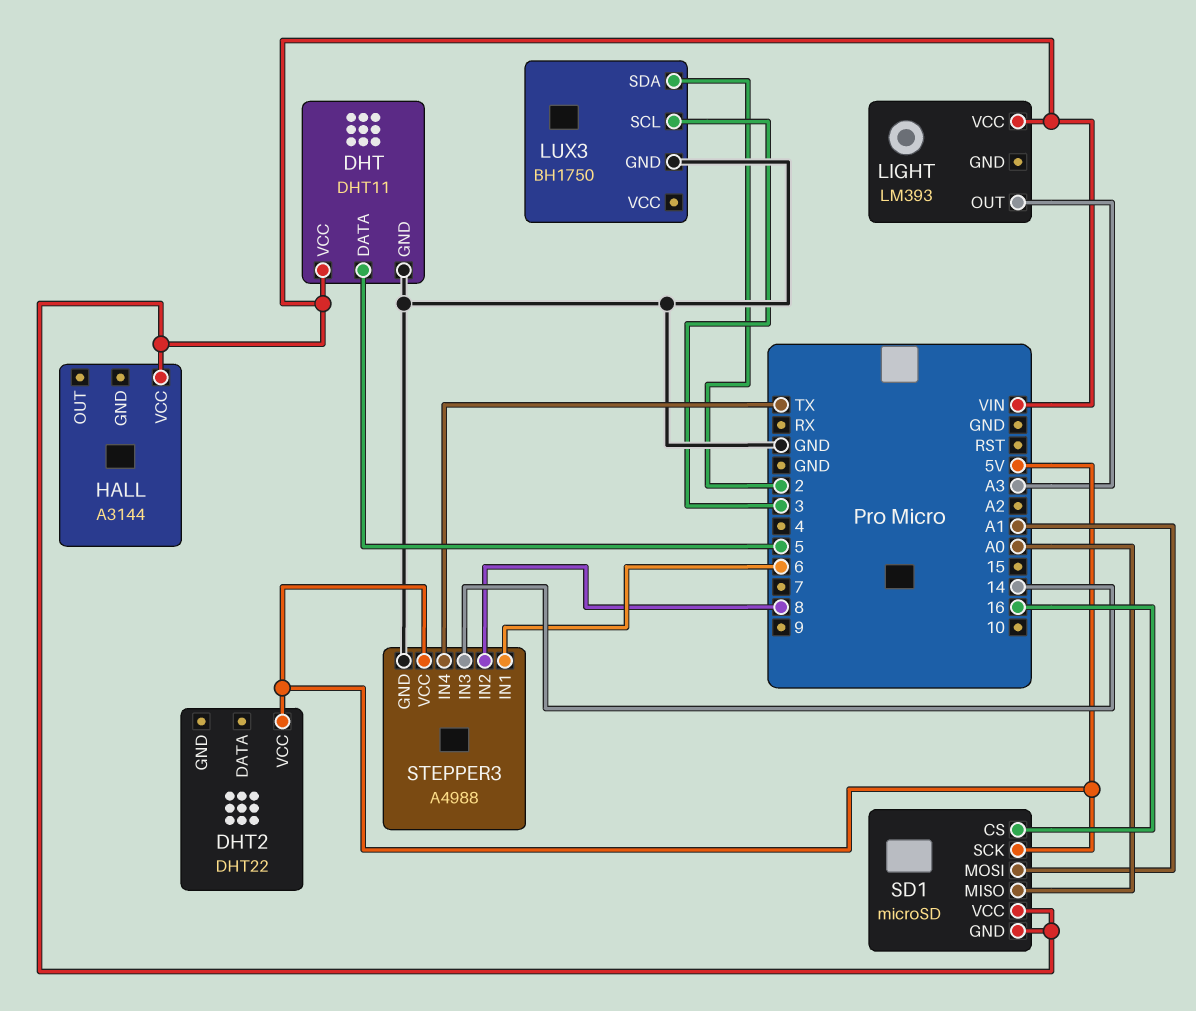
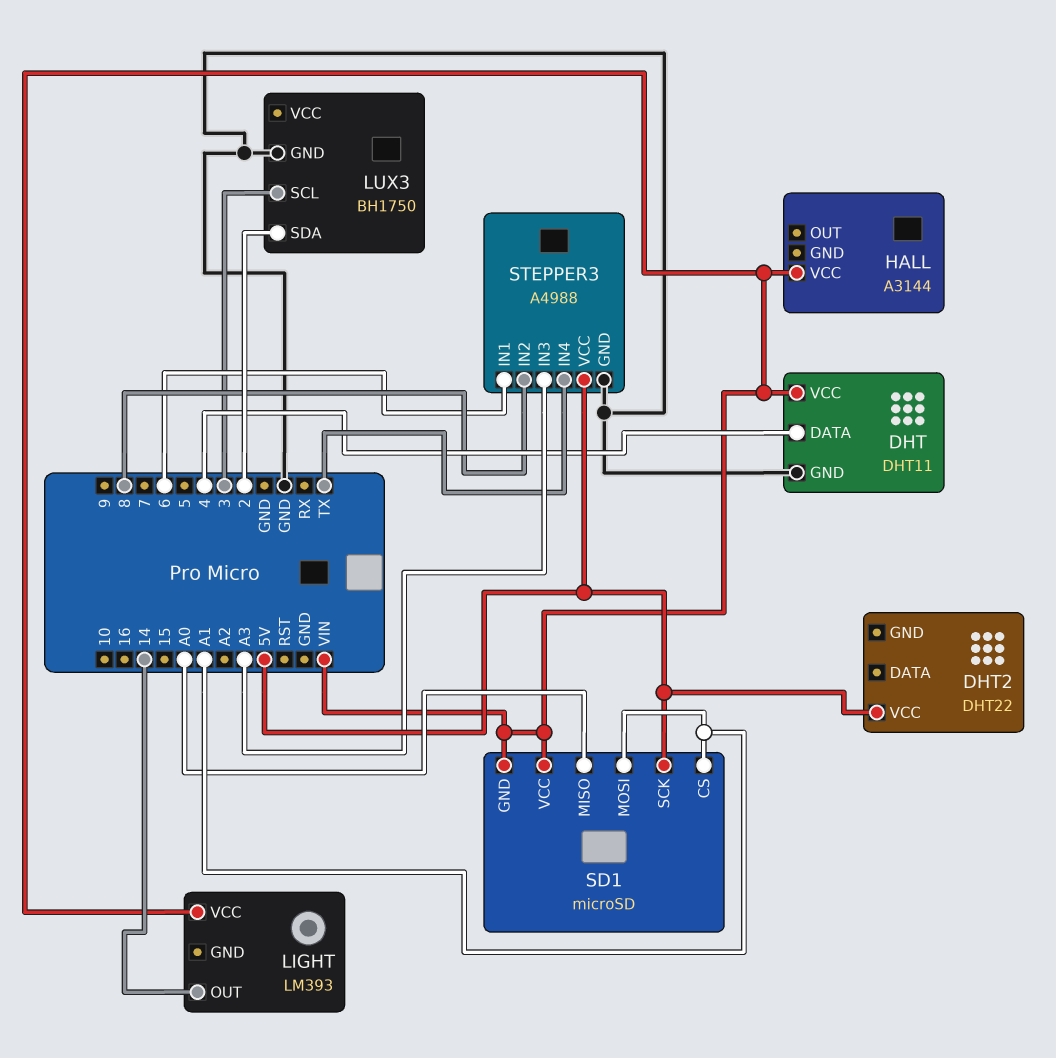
DHT pin DATA: 5 -> 4
LIGHT pin OUT: A3 -> 14
SD1 pin CS: 16 -> A1
STEPPER3 pin IN3: 14 -> A3

